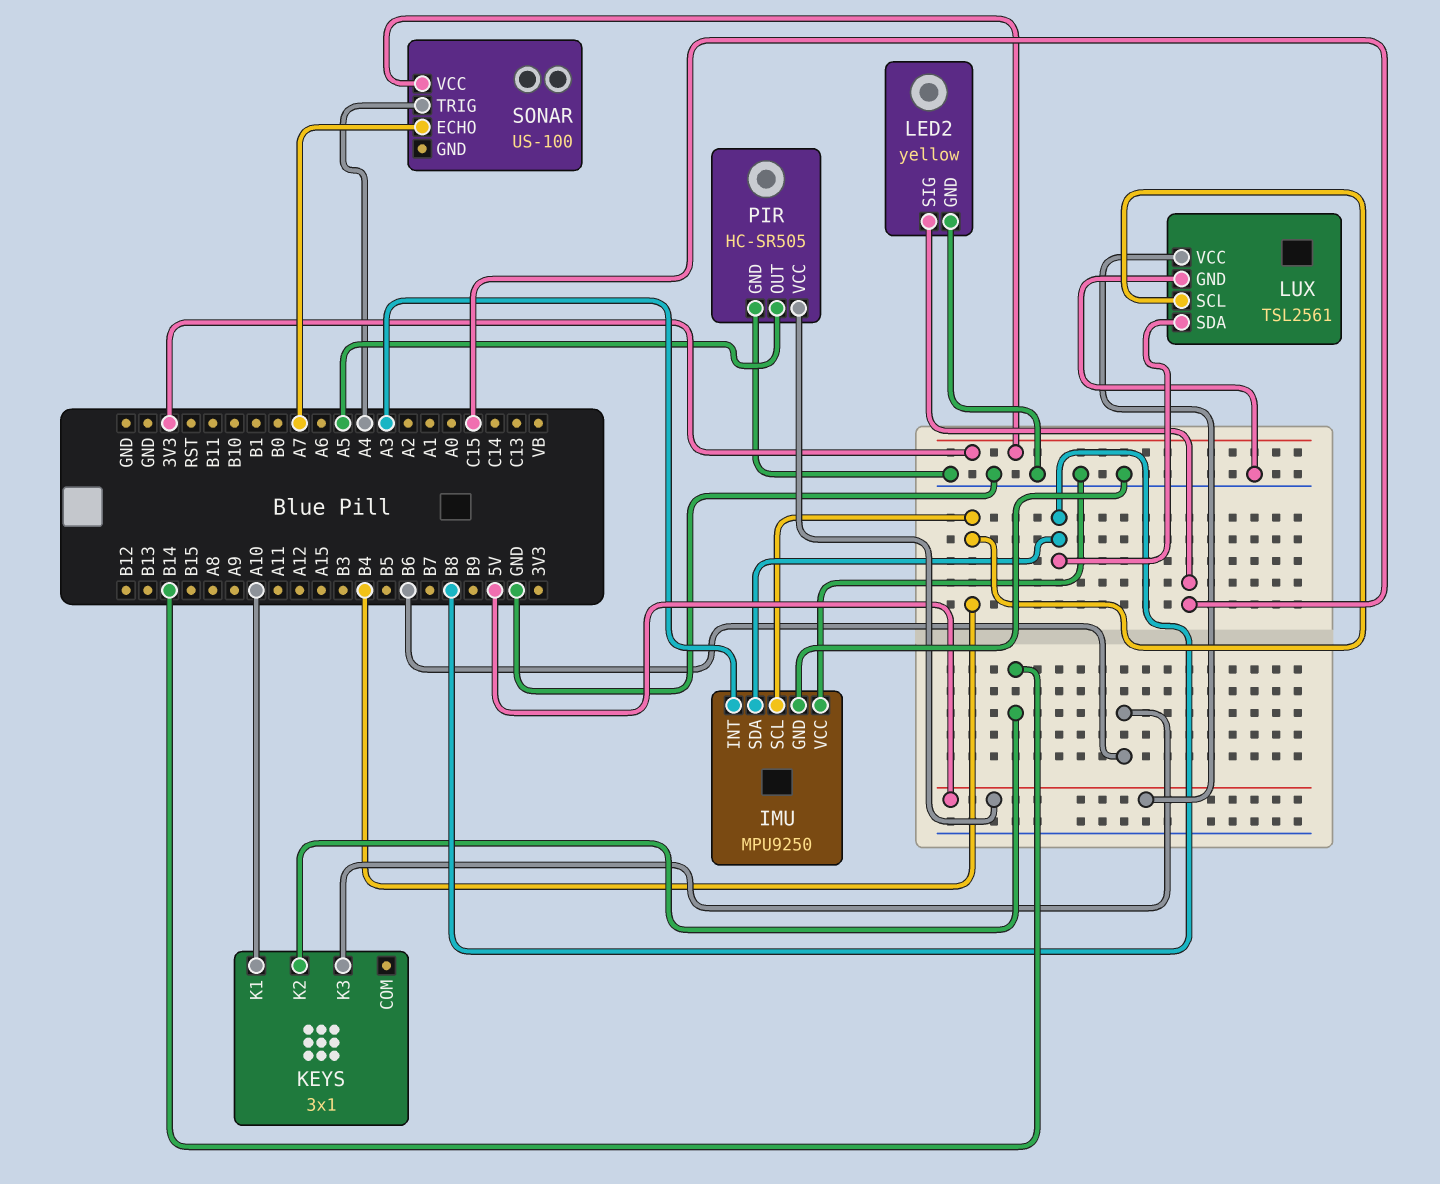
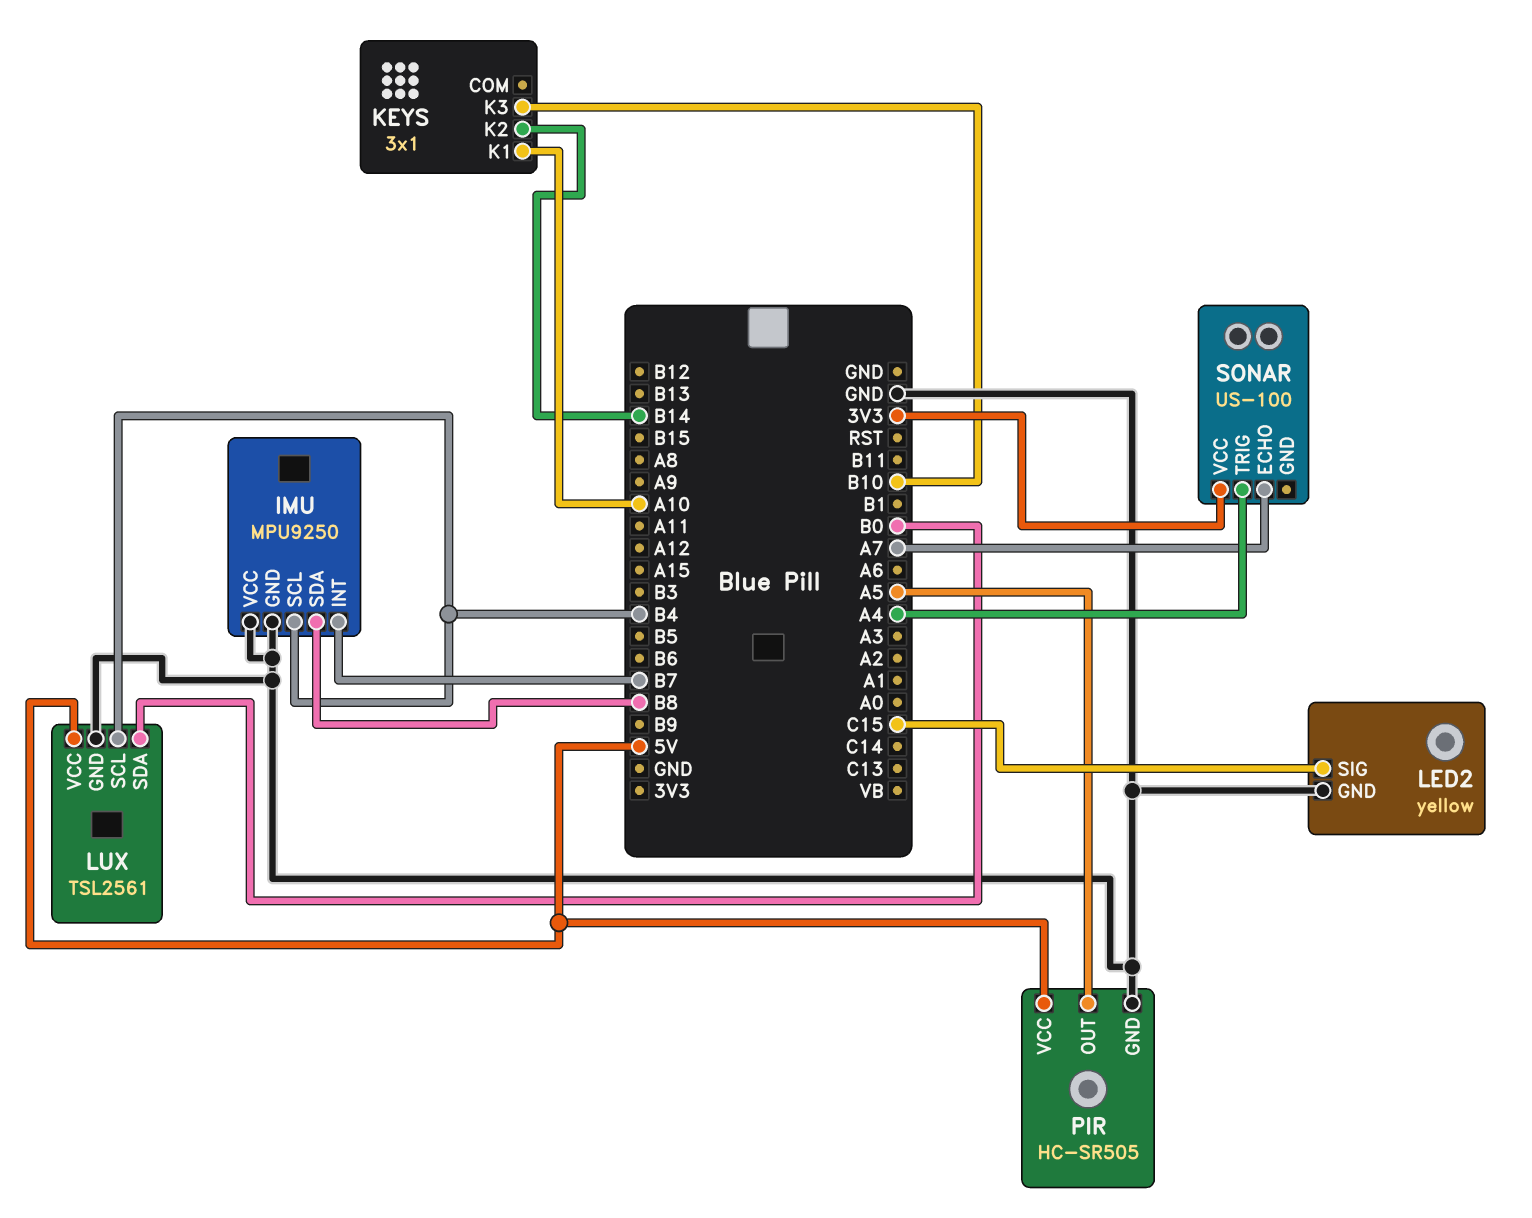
IMU pin INT: A3 -> B7
KEYS pin K3: B6 -> B10
LUX pin SDA: B8 -> B0

